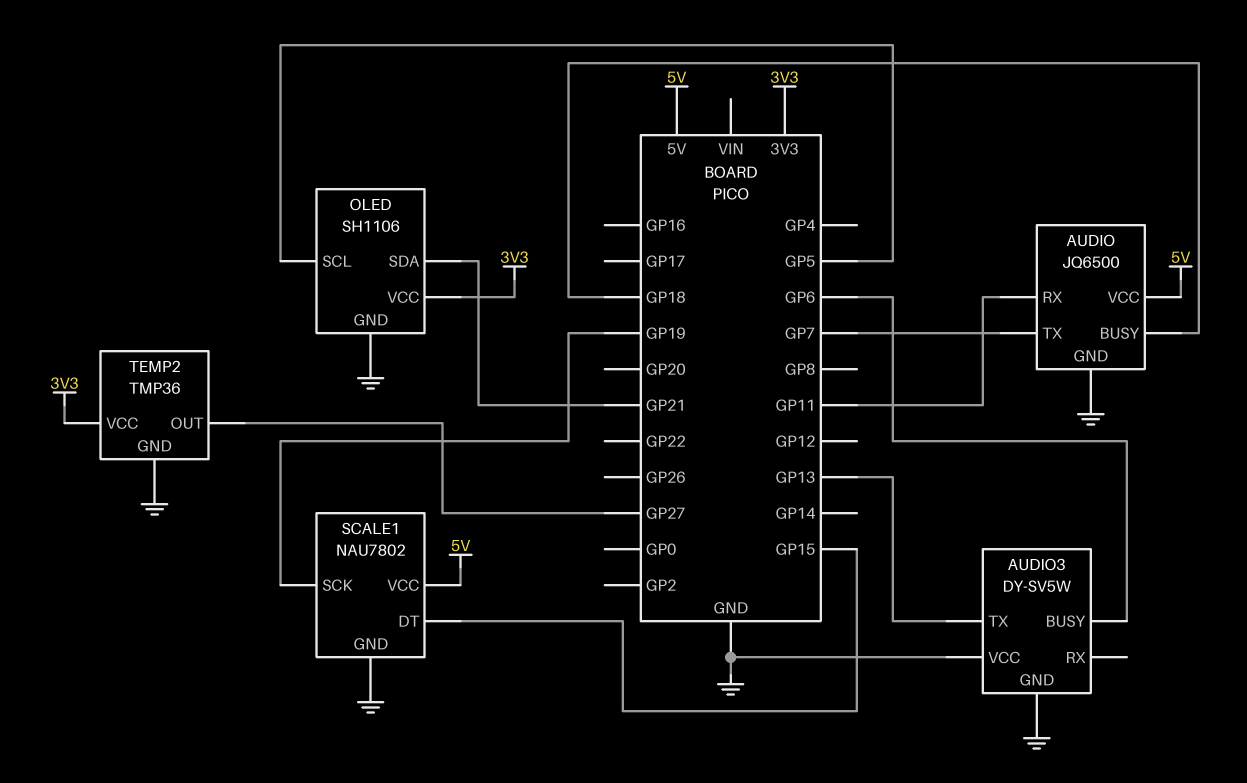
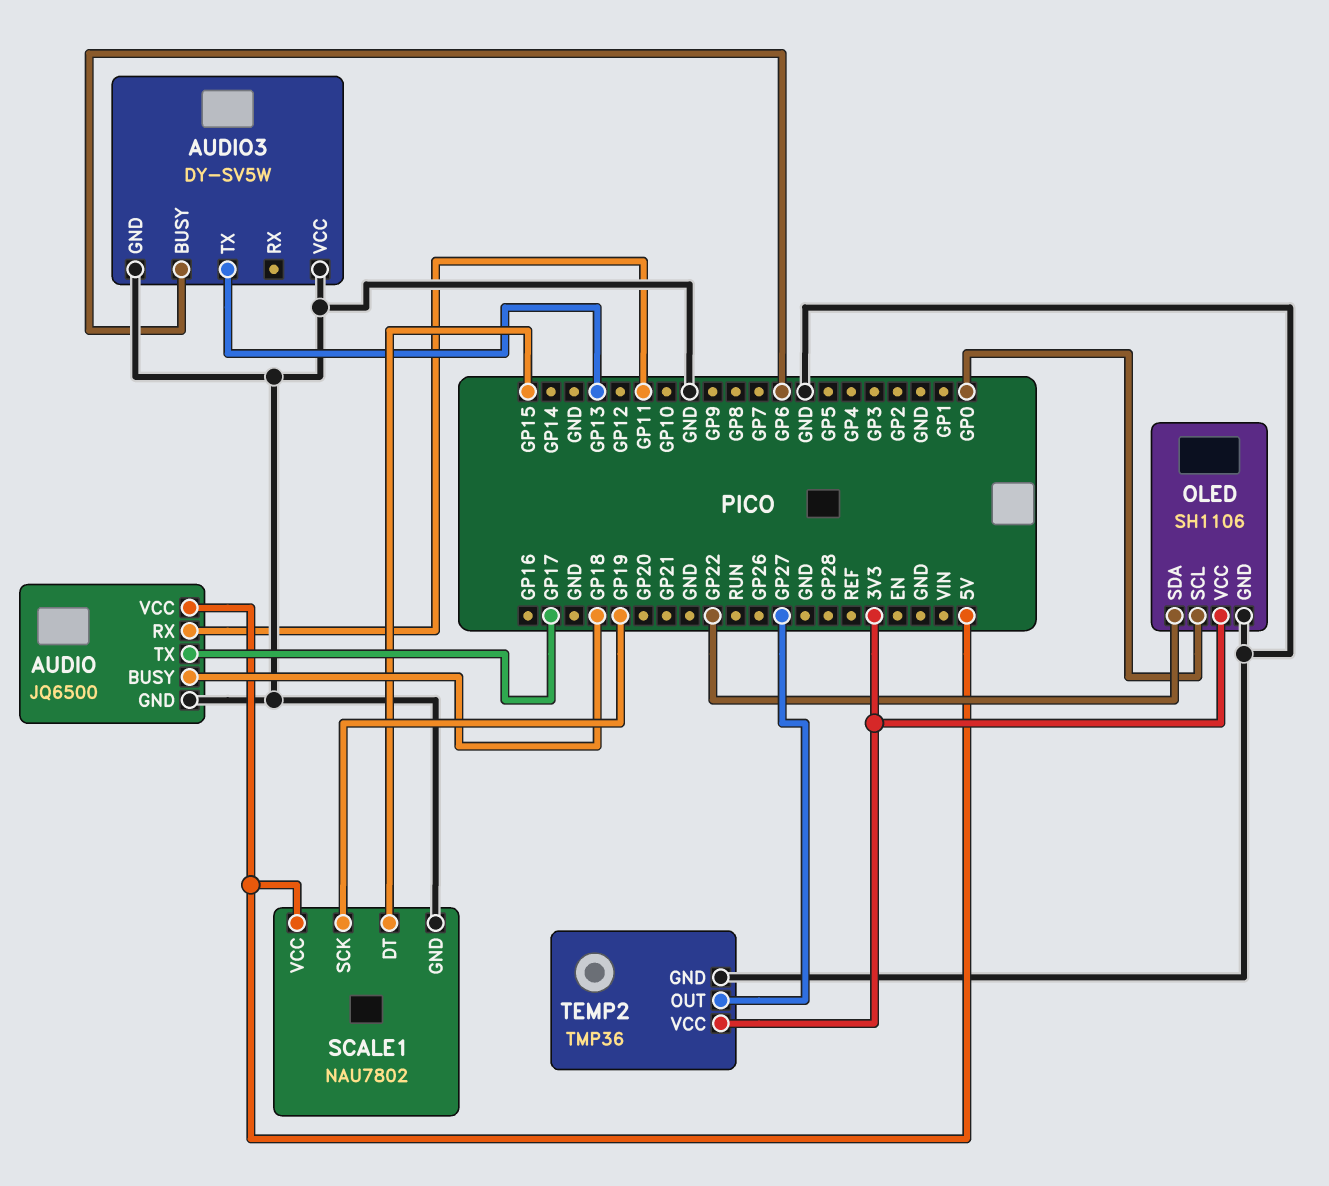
AUDIO pin TX: GP7 -> GP17
OLED pin SCL: GP5 -> GP0
OLED pin SDA: GP21 -> GP22

